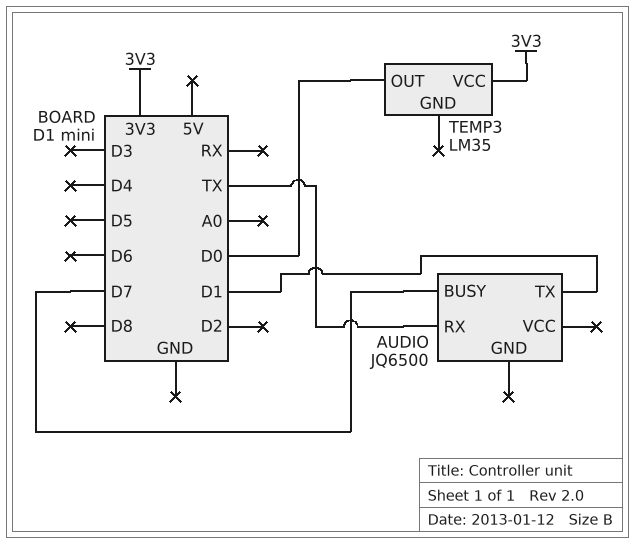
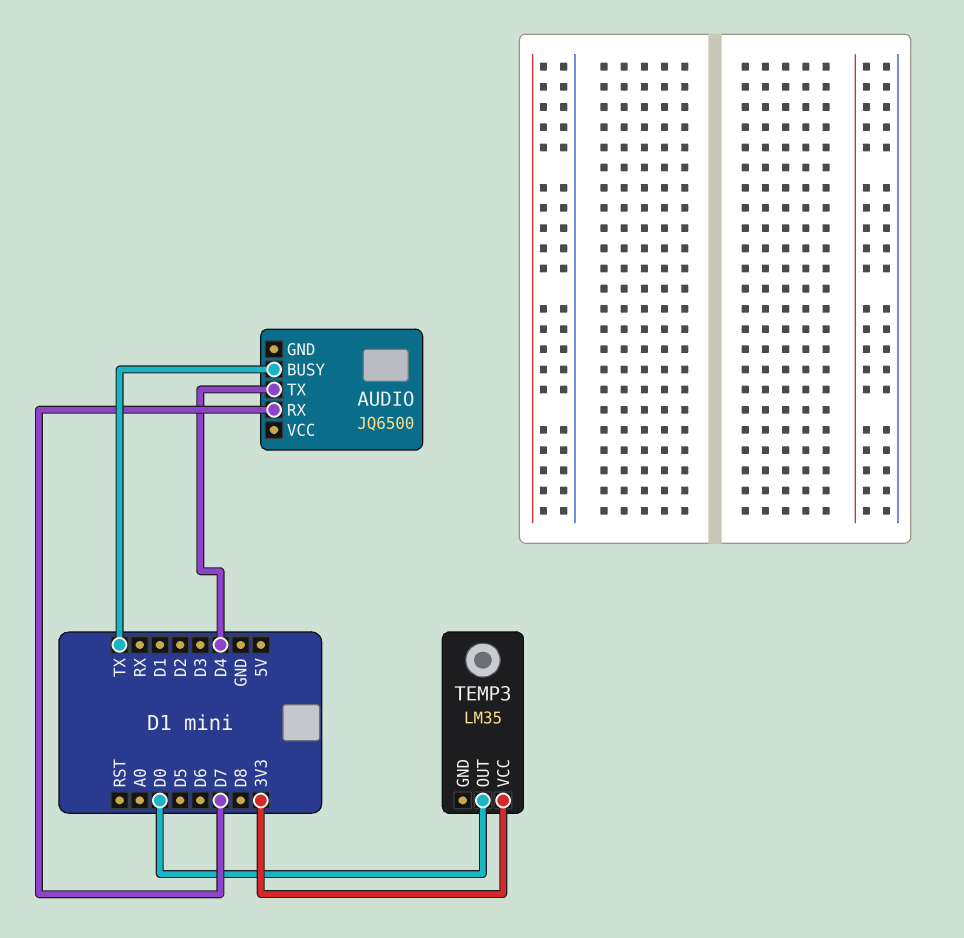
AUDIO pin BUSY: D7 -> TX
AUDIO pin RX: TX -> D7
AUDIO pin TX: D1 -> D4

